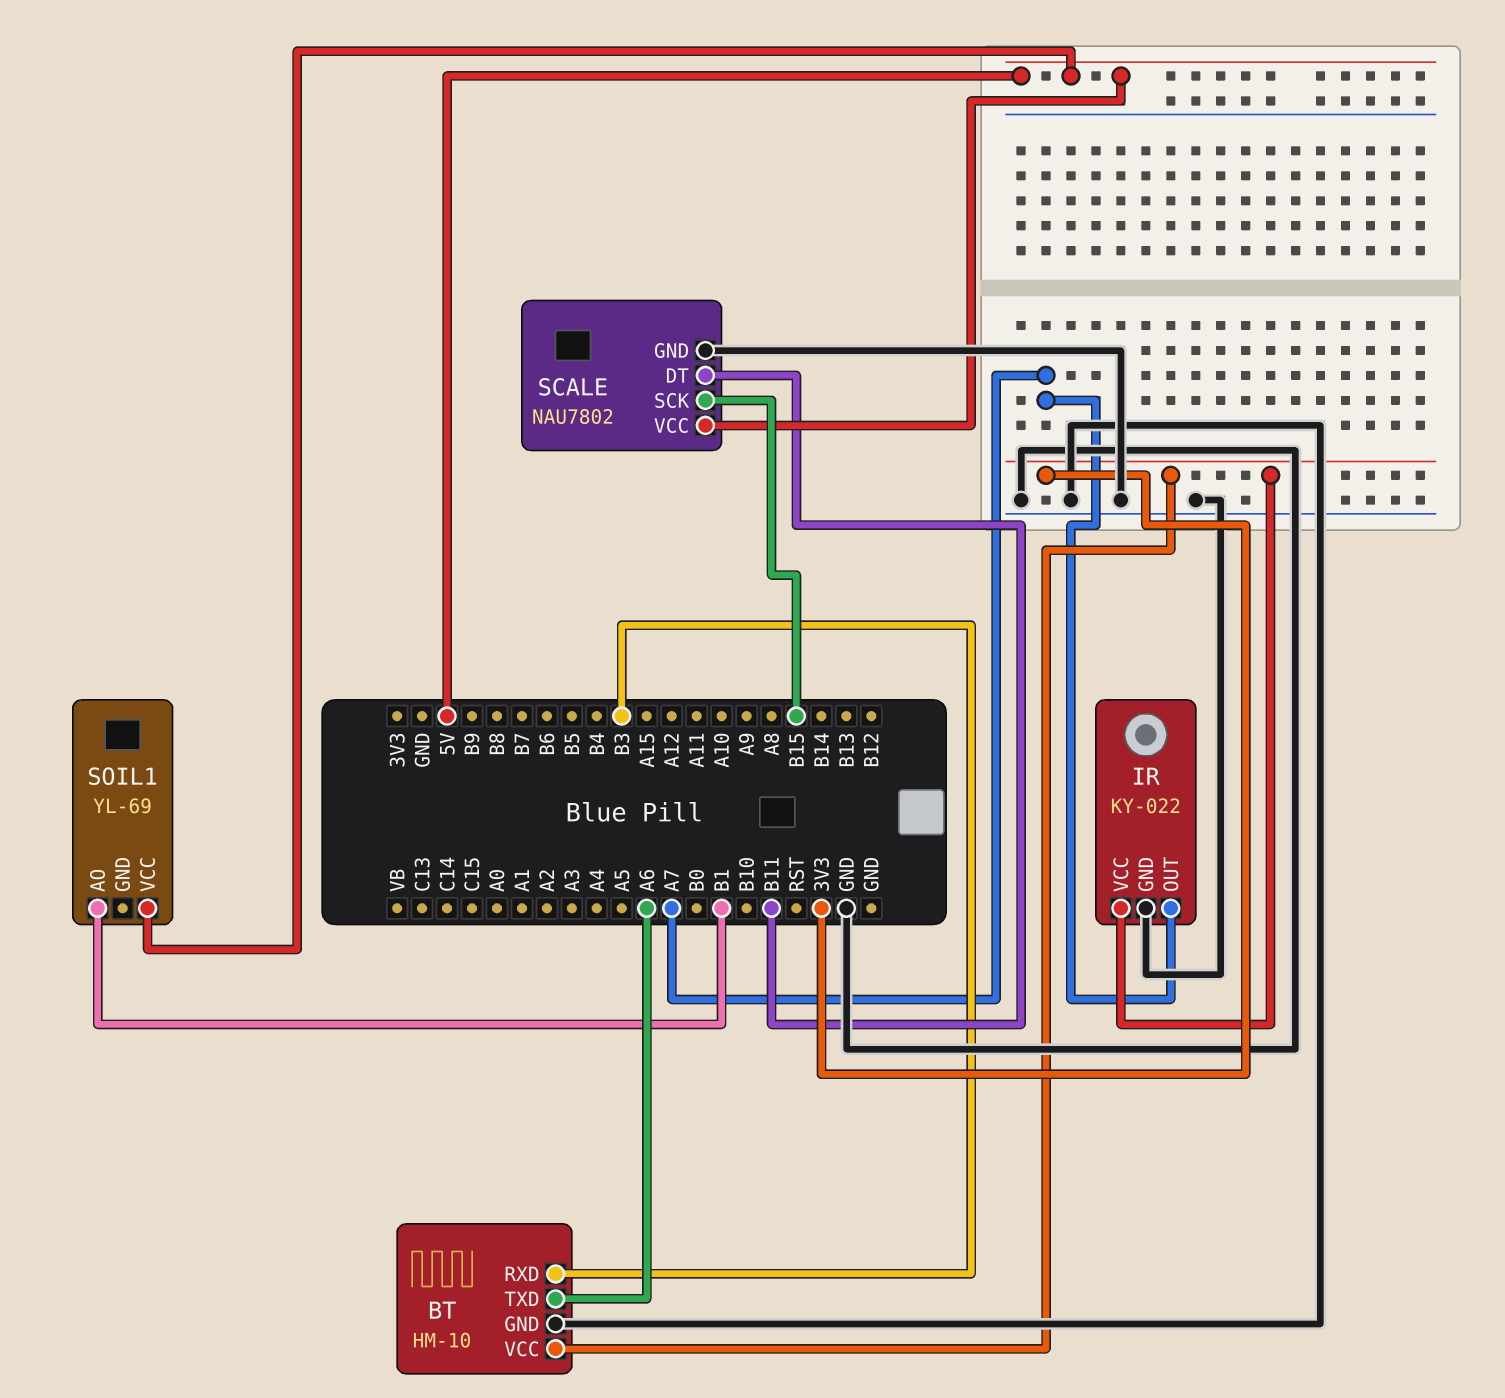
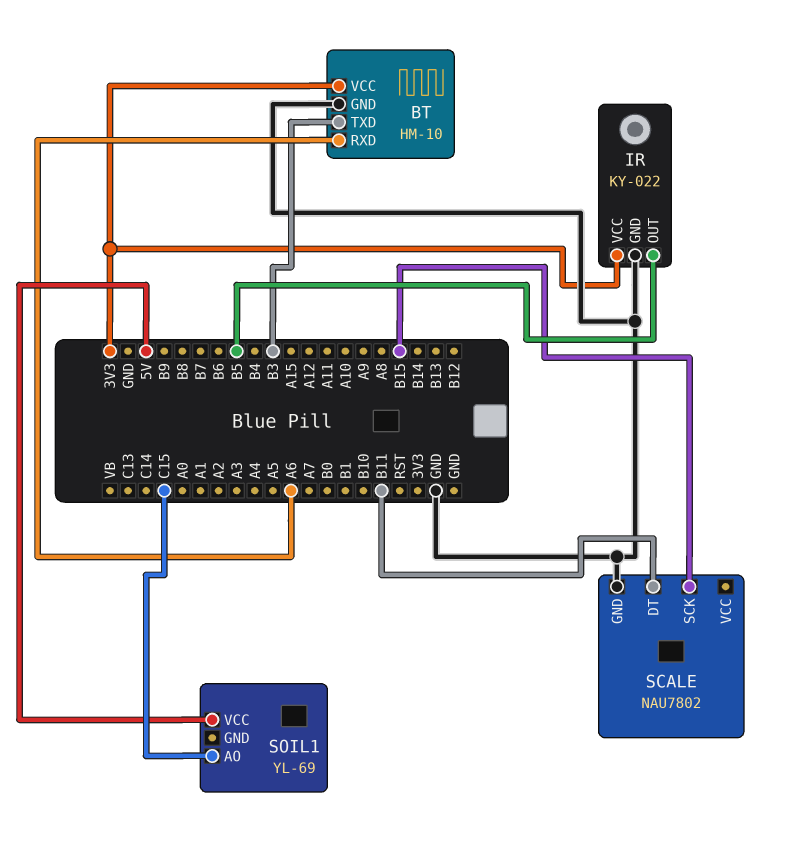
BT pin RXD: B3 -> A6
BT pin TXD: A6 -> B3
IR pin OUT: A7 -> B5
SCALE pin VCC: 5V -> none
SOIL1 pin AO: B1 -> C15

